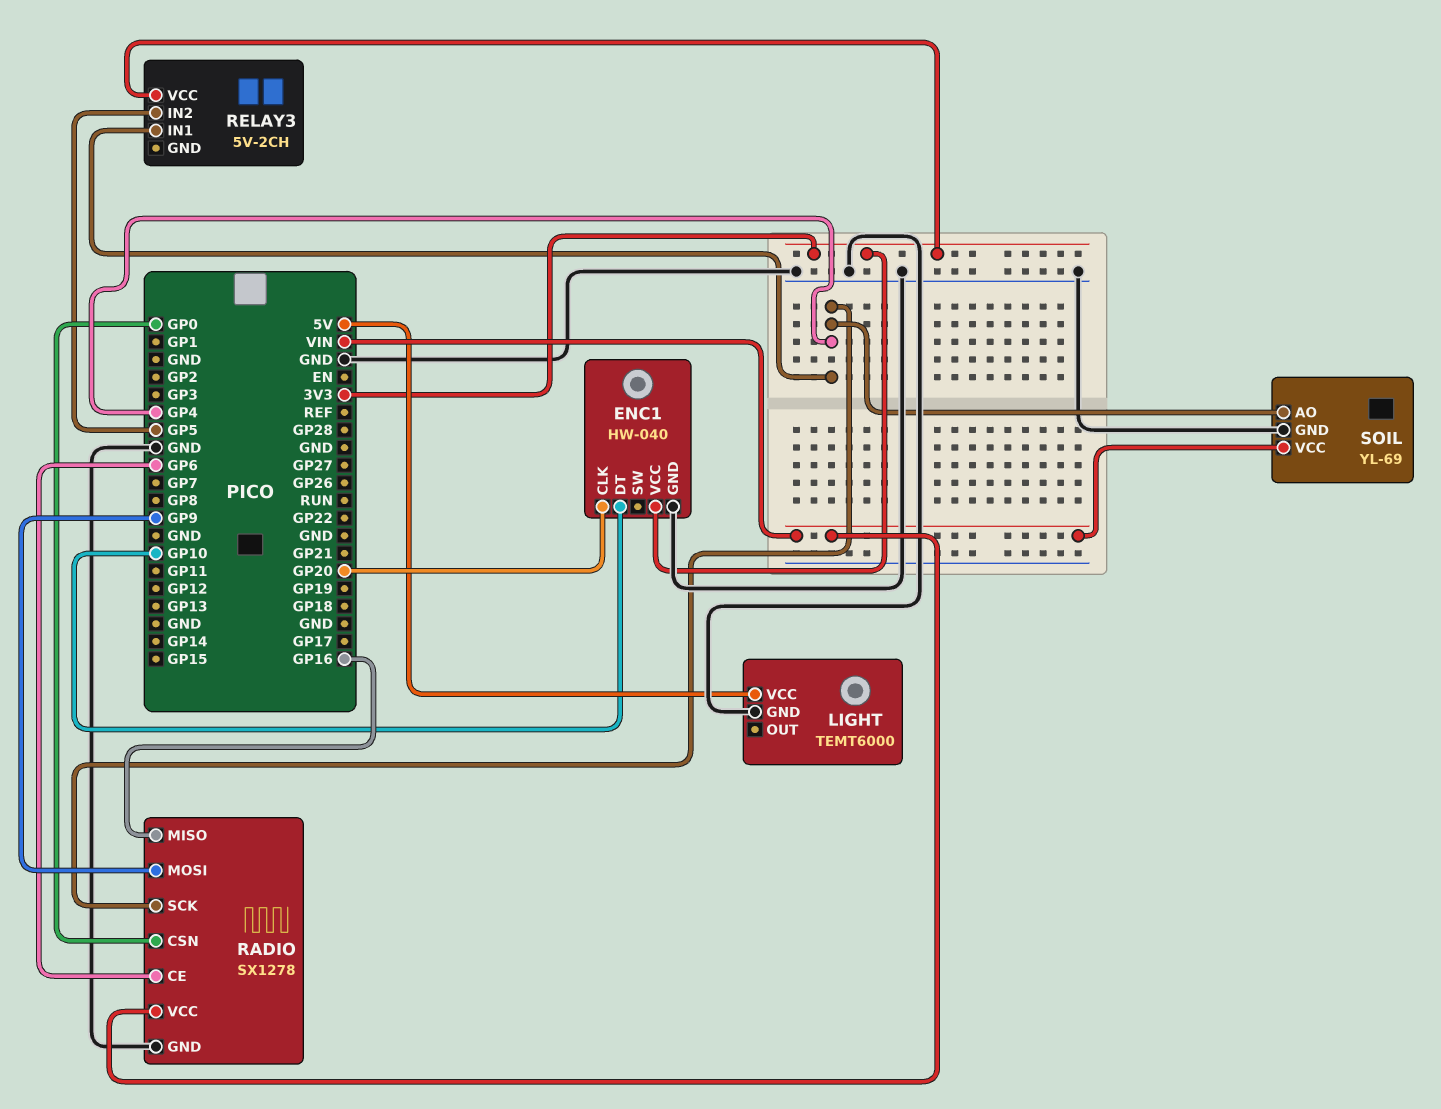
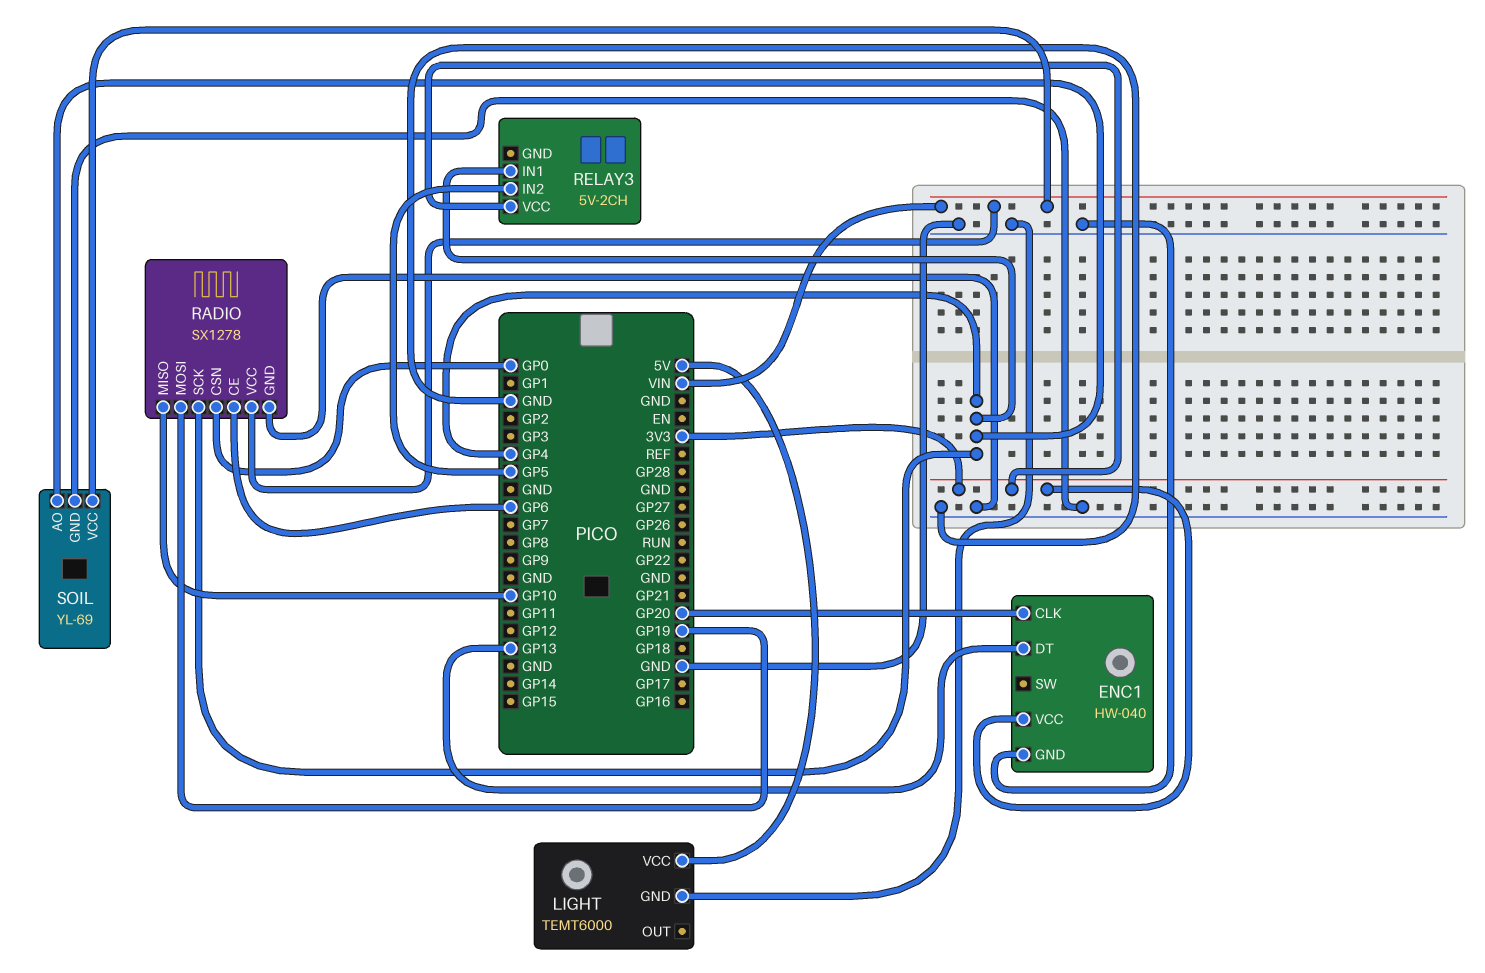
ENC1 pin DT: GP10 -> GP13
RADIO pin MISO: GP16 -> GP10
RADIO pin MOSI: GP9 -> GP19

